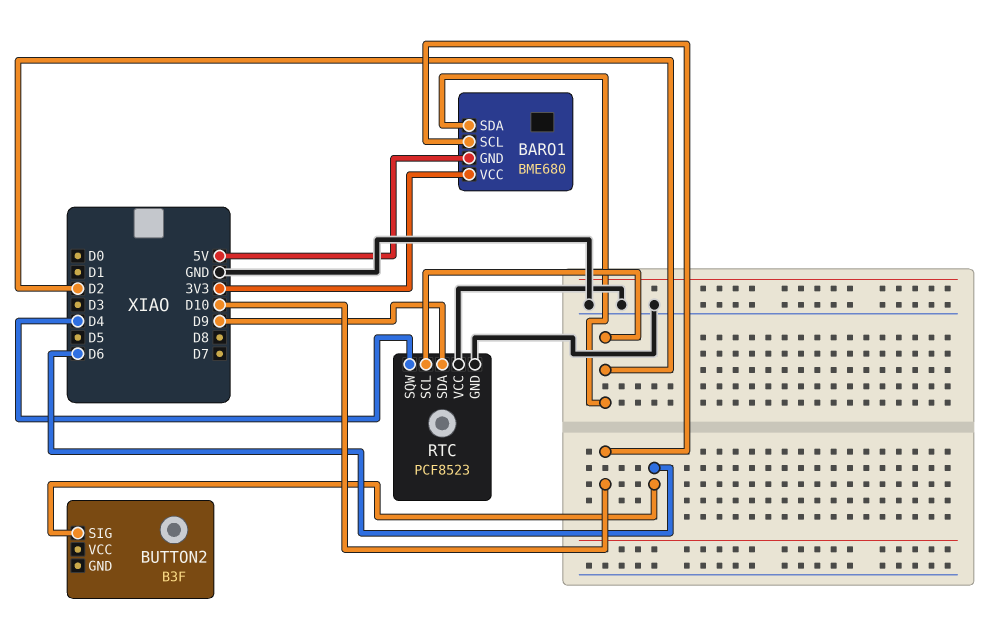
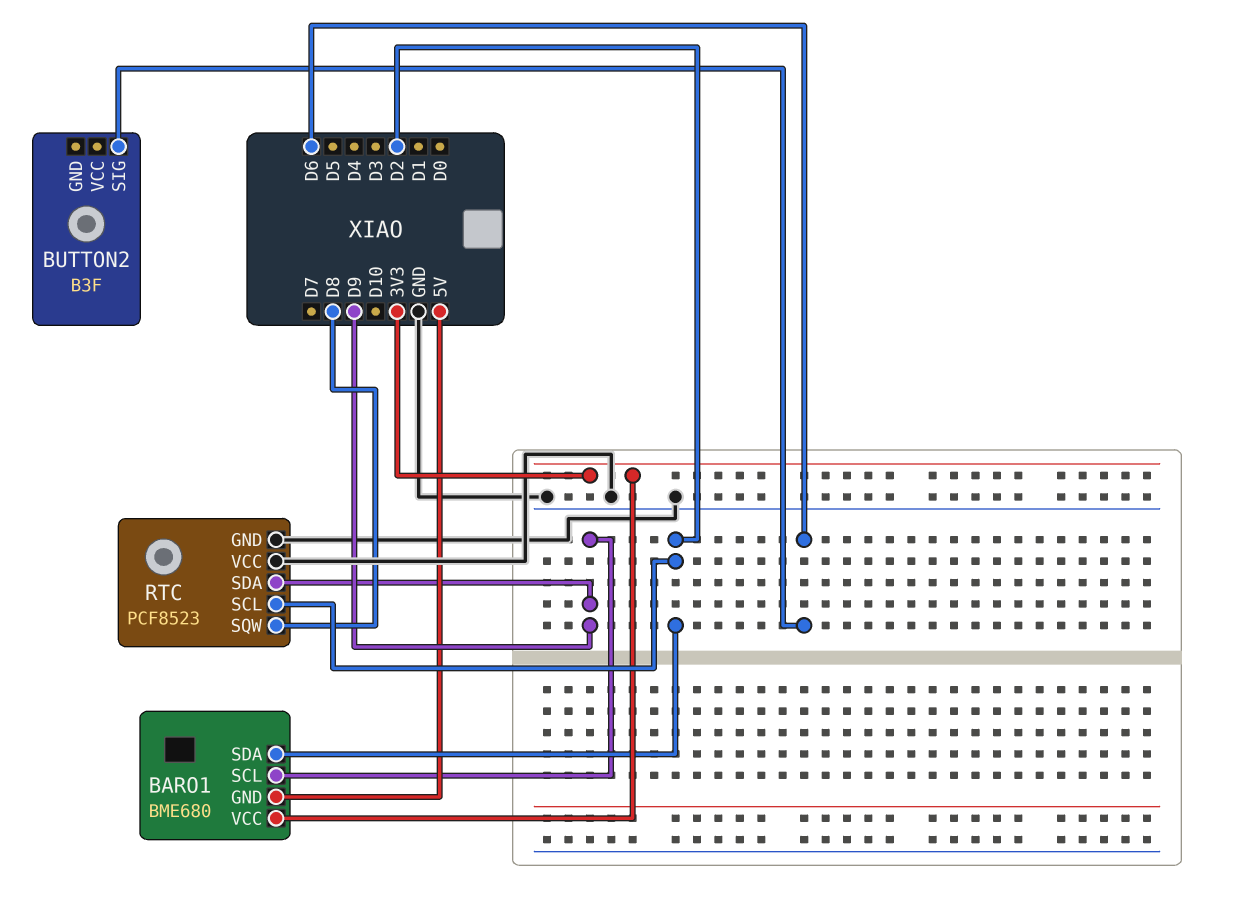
BARO1 pin SCL: D10 -> D9
RTC pin SQW: D4 -> D8

